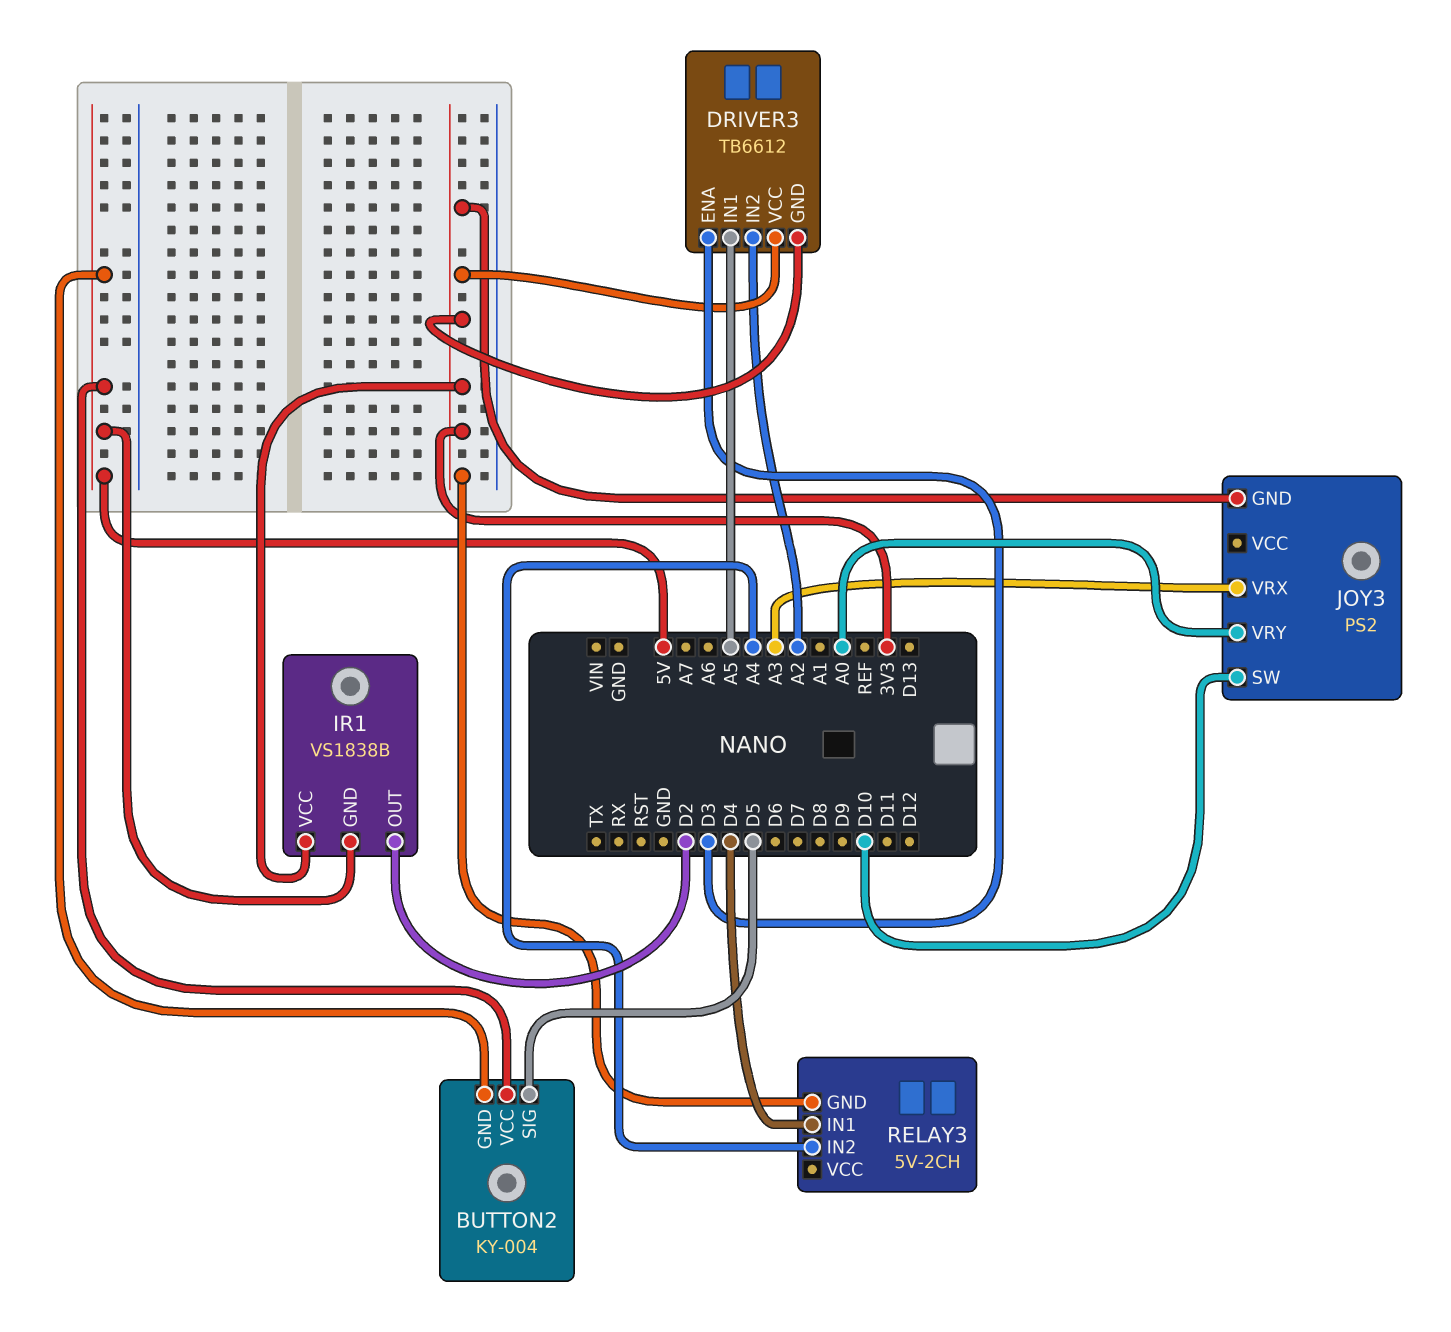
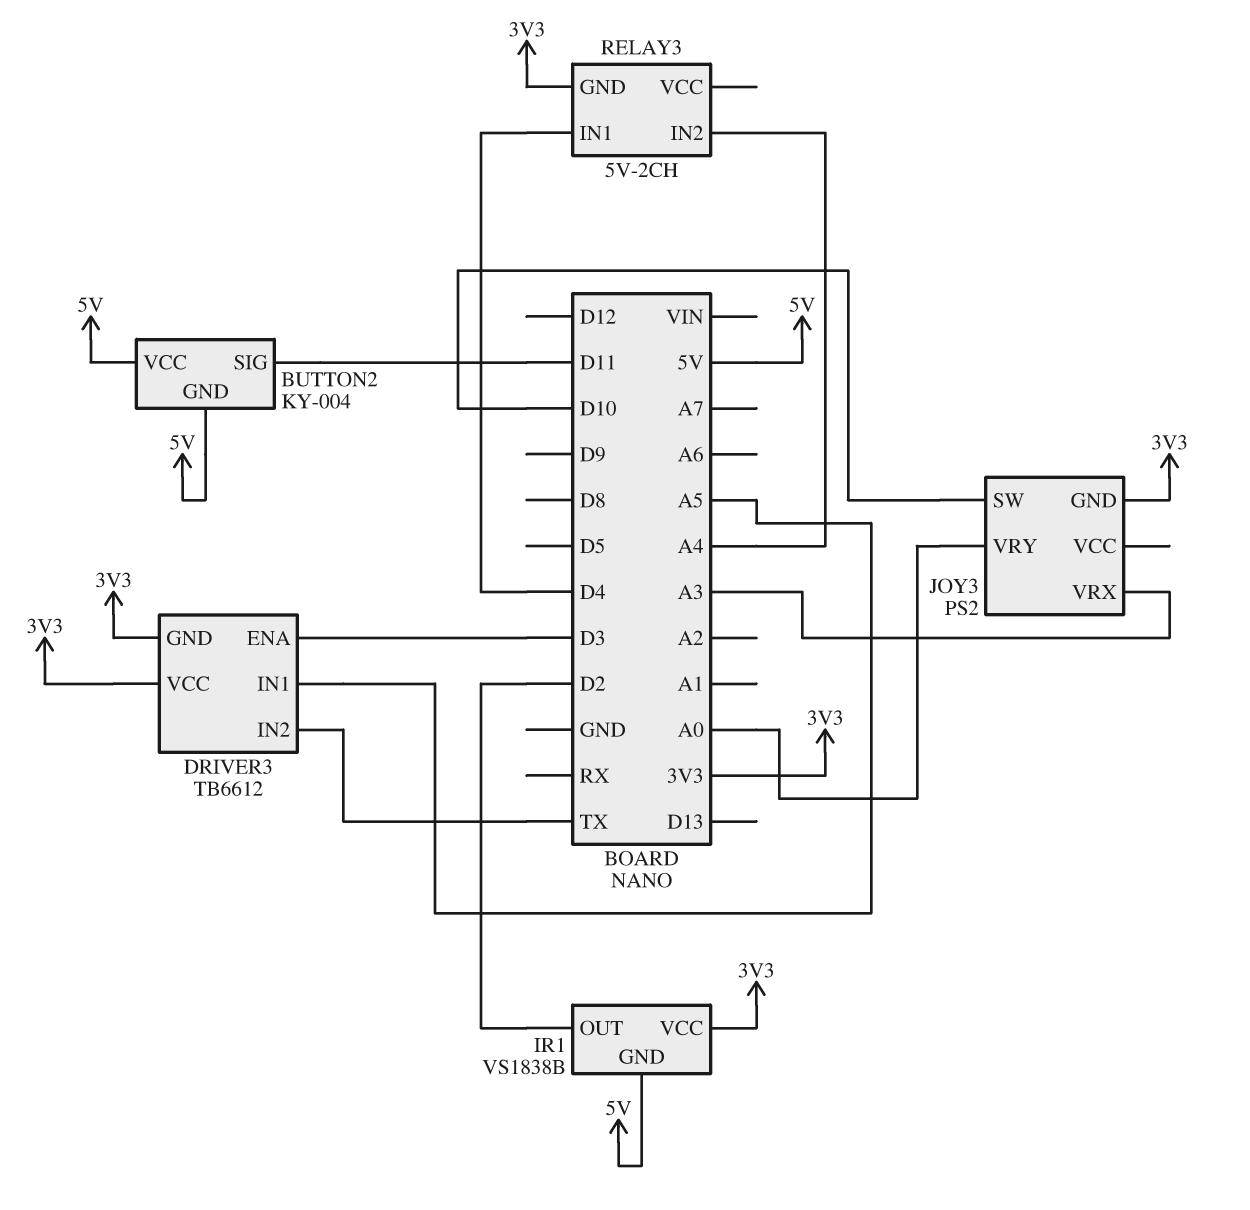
BUTTON2 pin SIG: D5 -> D11
DRIVER3 pin IN2: A2 -> TX

